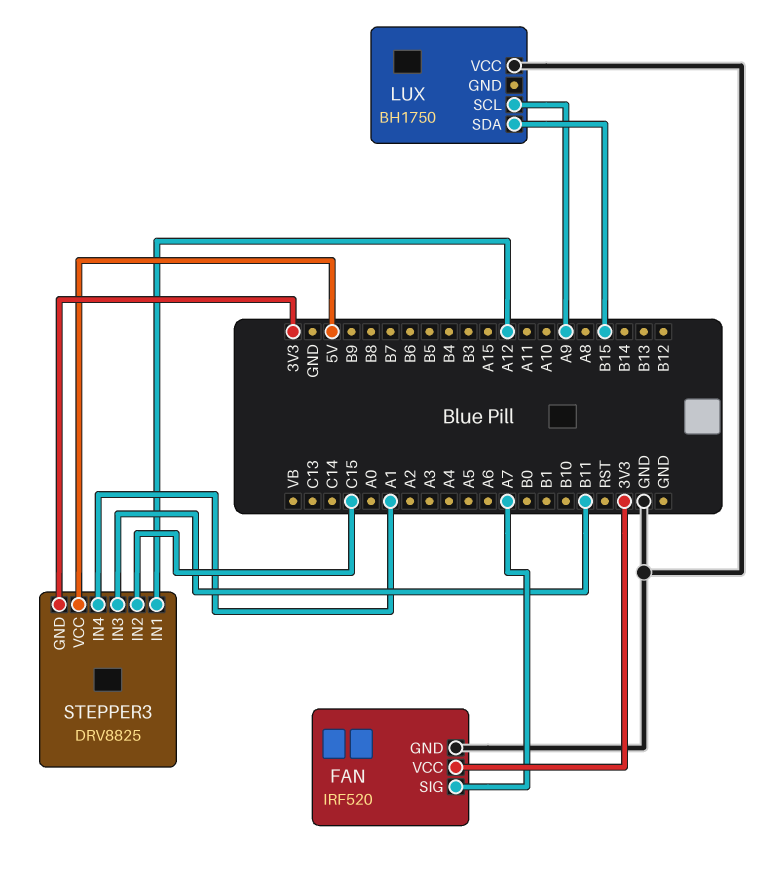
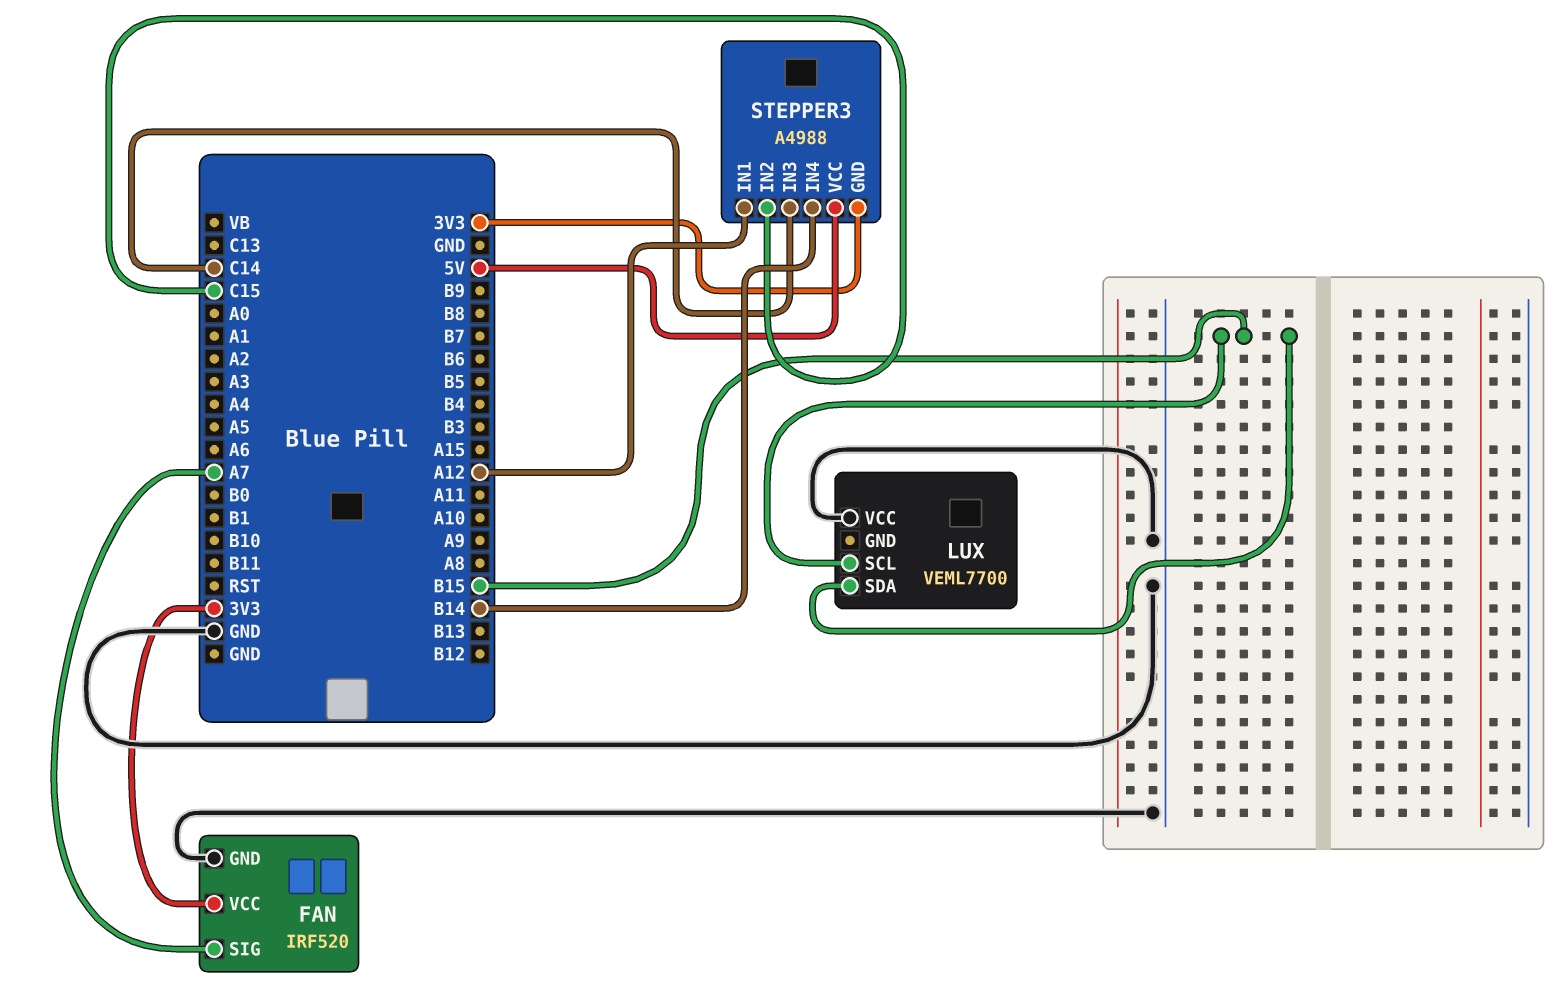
LUX: BH1750 -> VEML7700
LUX pin SCL: A9 -> B15
STEPPER3: DRV8825 -> A4988
STEPPER3 pin IN3: B11 -> C14
STEPPER3 pin IN4: A1 -> B14

